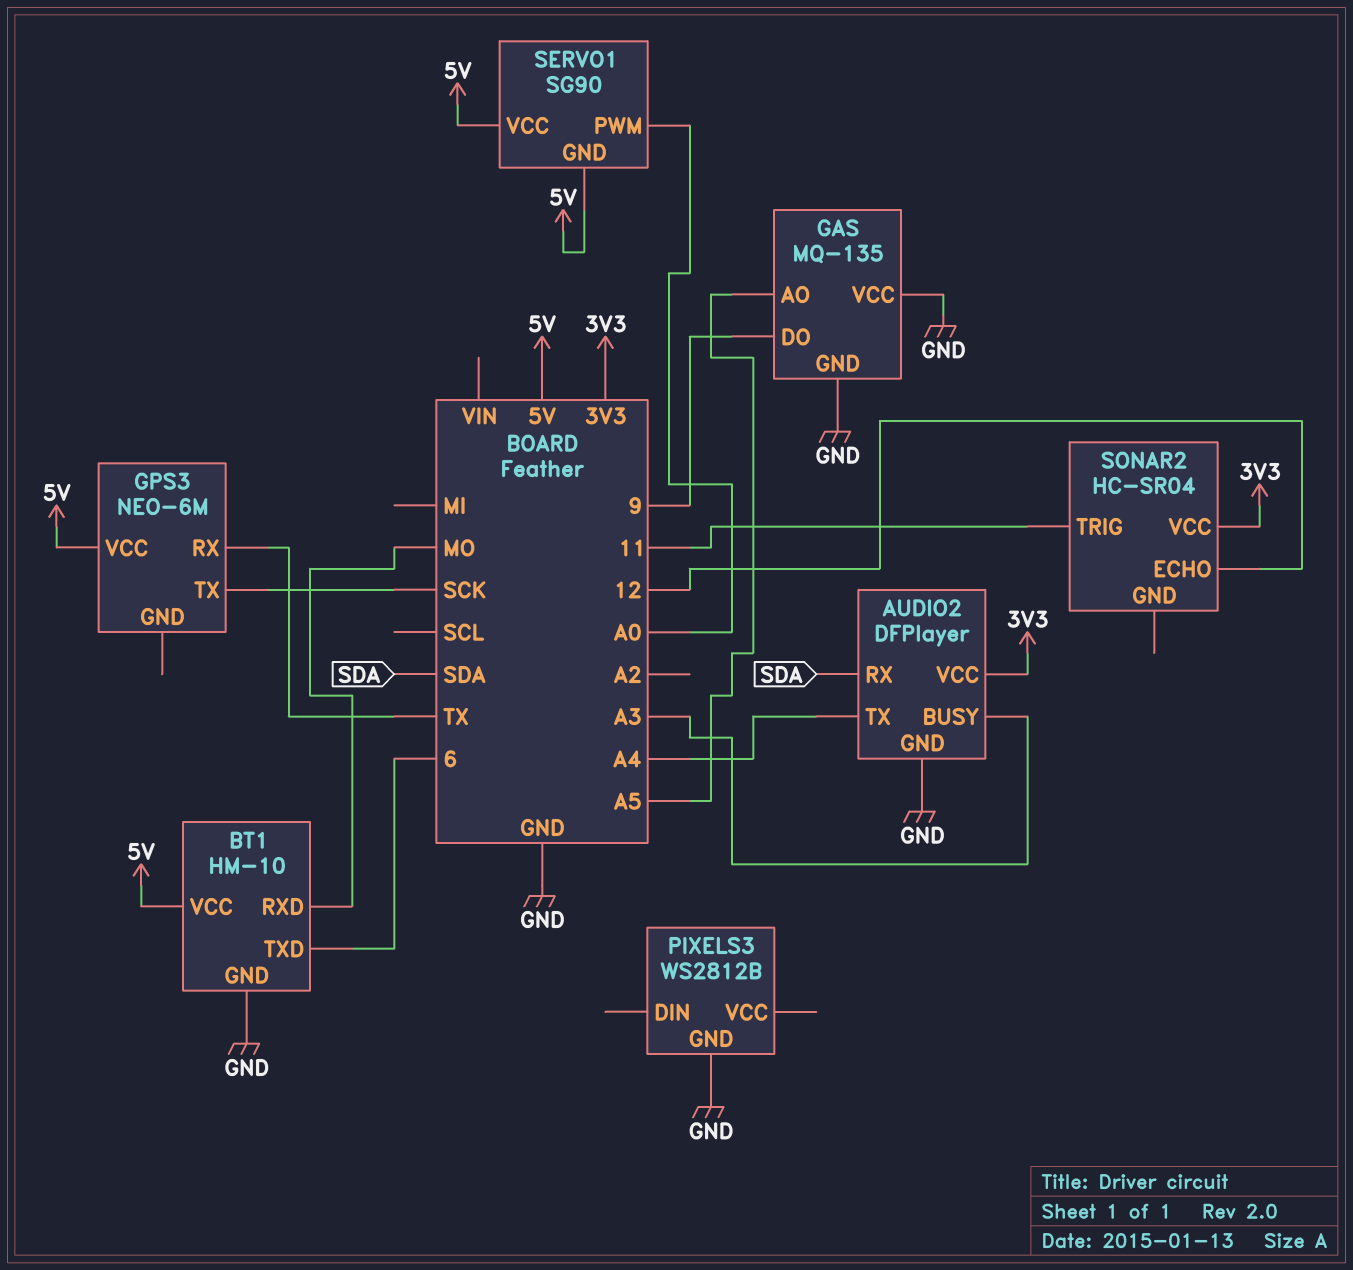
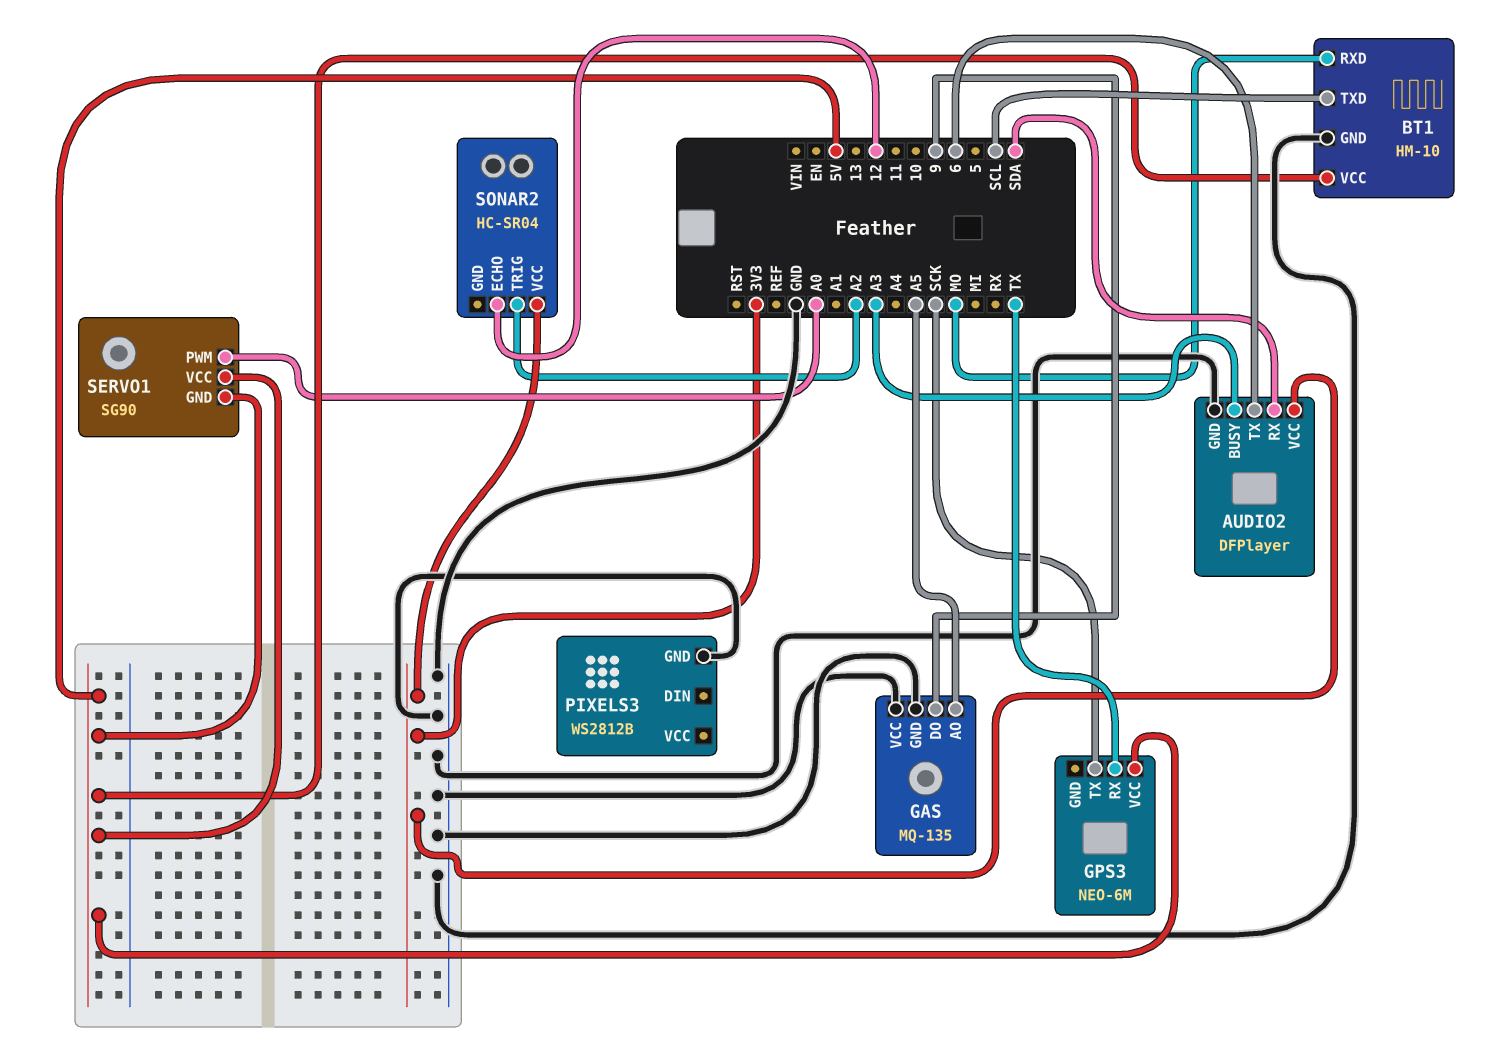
AUDIO2 pin TX: A4 -> 6
BT1 pin TXD: 6 -> SCL
SONAR2 pin TRIG: 11 -> A2

